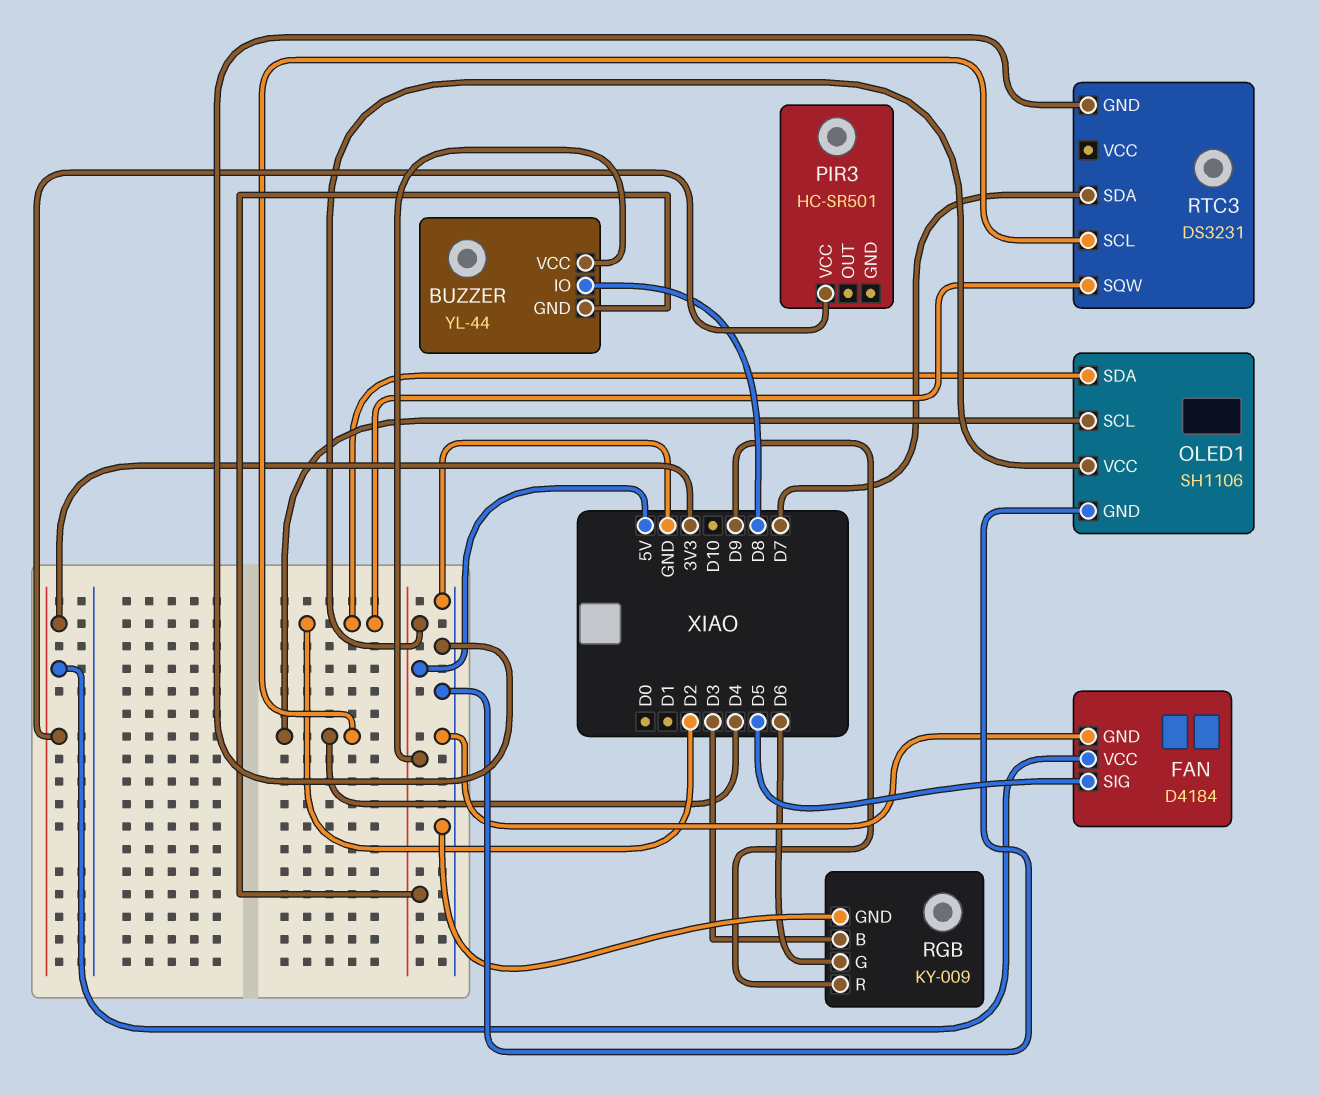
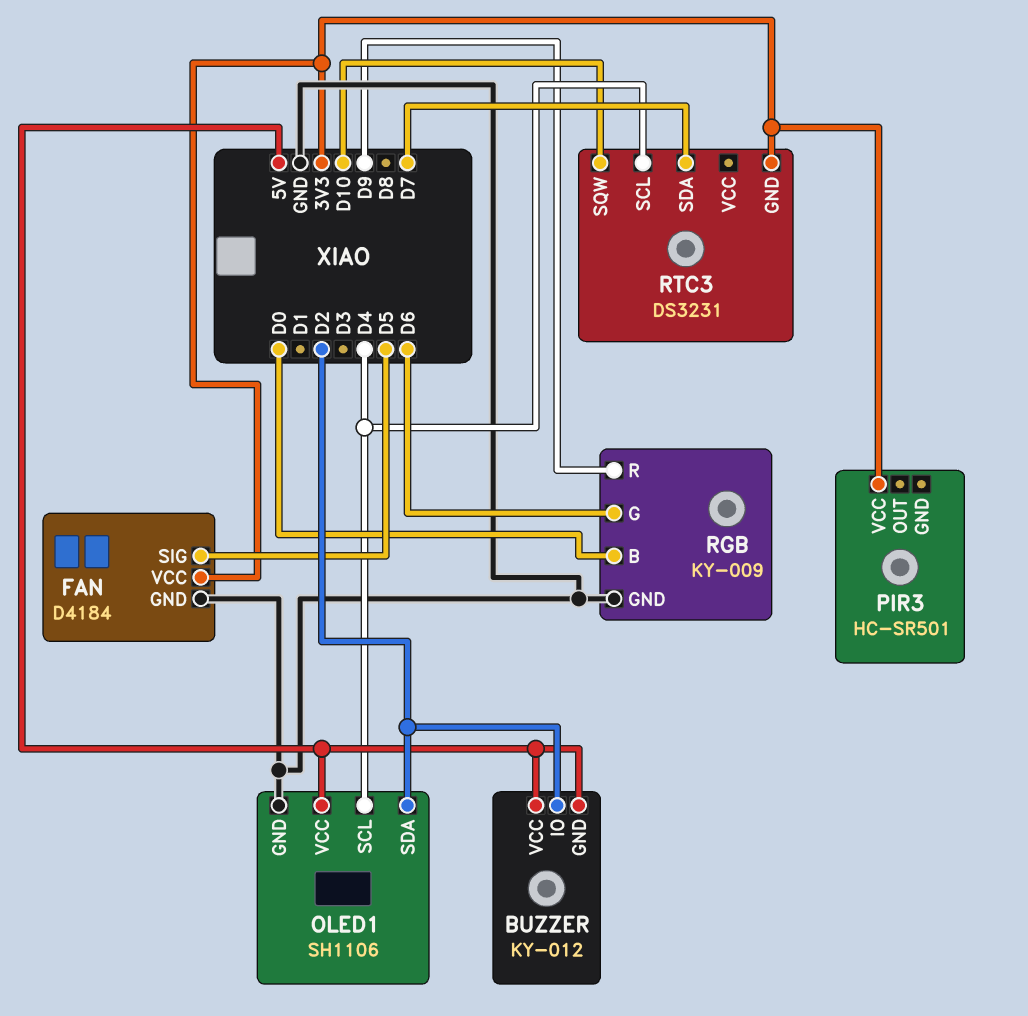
BUZZER: YL-44 -> KY-012
BUZZER pin IO: D8 -> D2
RGB pin B: D3 -> D0
RTC3 pin GND: GND -> 3V3
RTC3 pin SQW: D2 -> D10

